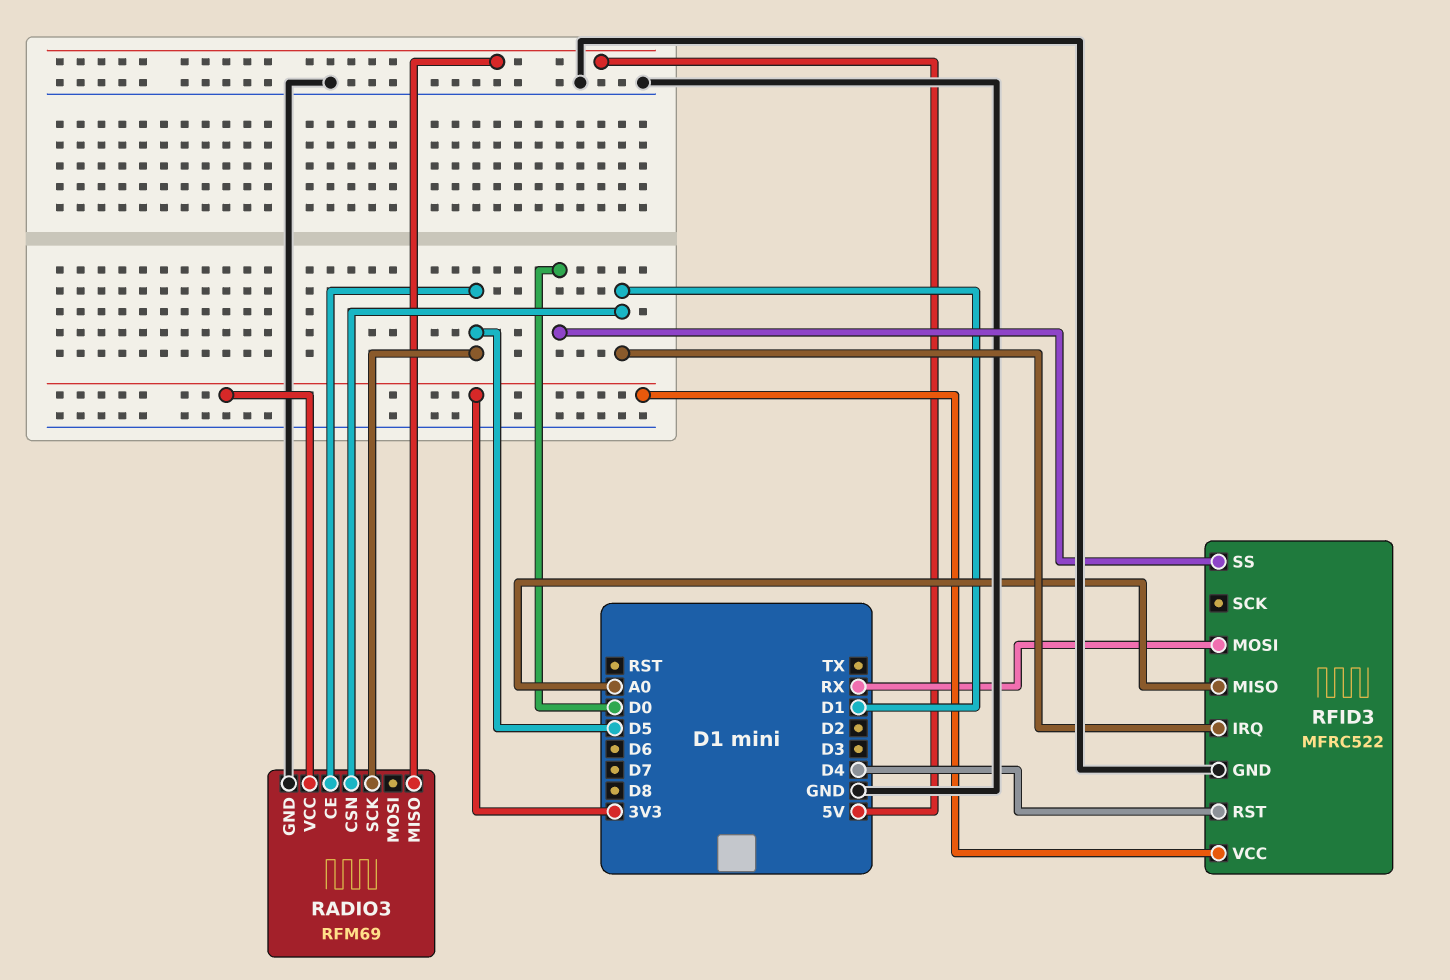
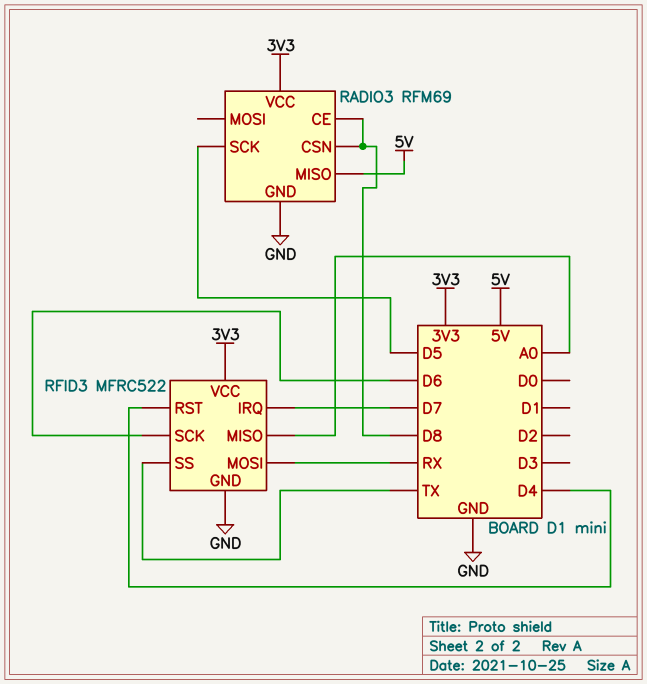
RADIO3 pin CE: D5 -> D8
RADIO3 pin CSN: D1 -> D8
RFID3 pin IRQ: D1 -> D7
RFID3 pin SCK: none -> D6
RFID3 pin SS: D0 -> TX

